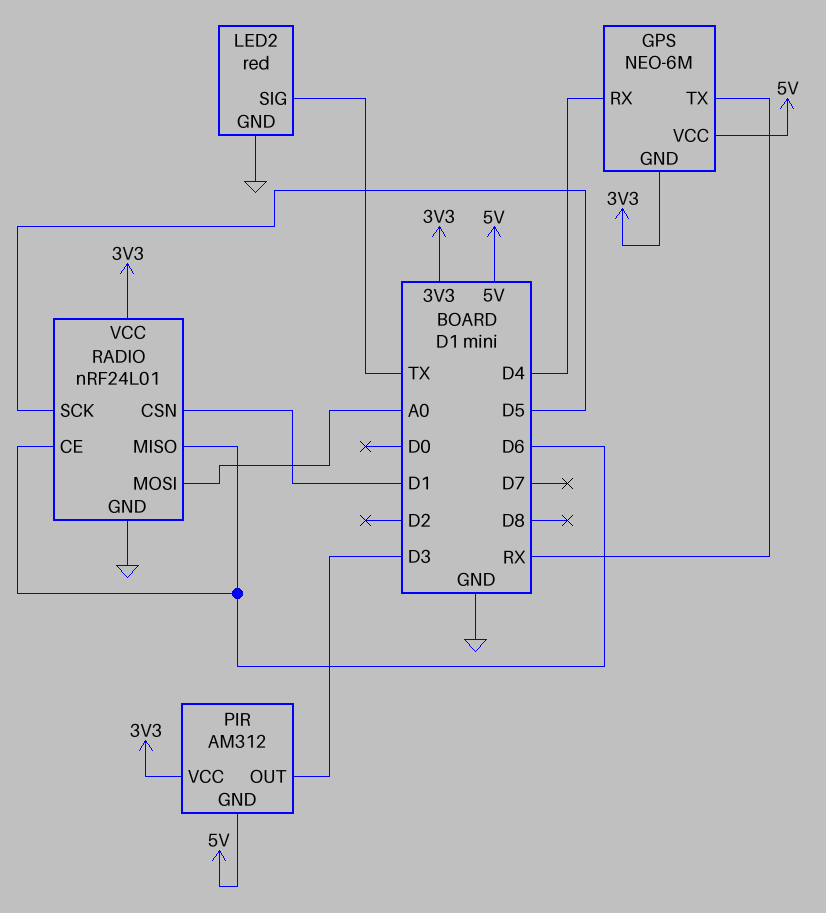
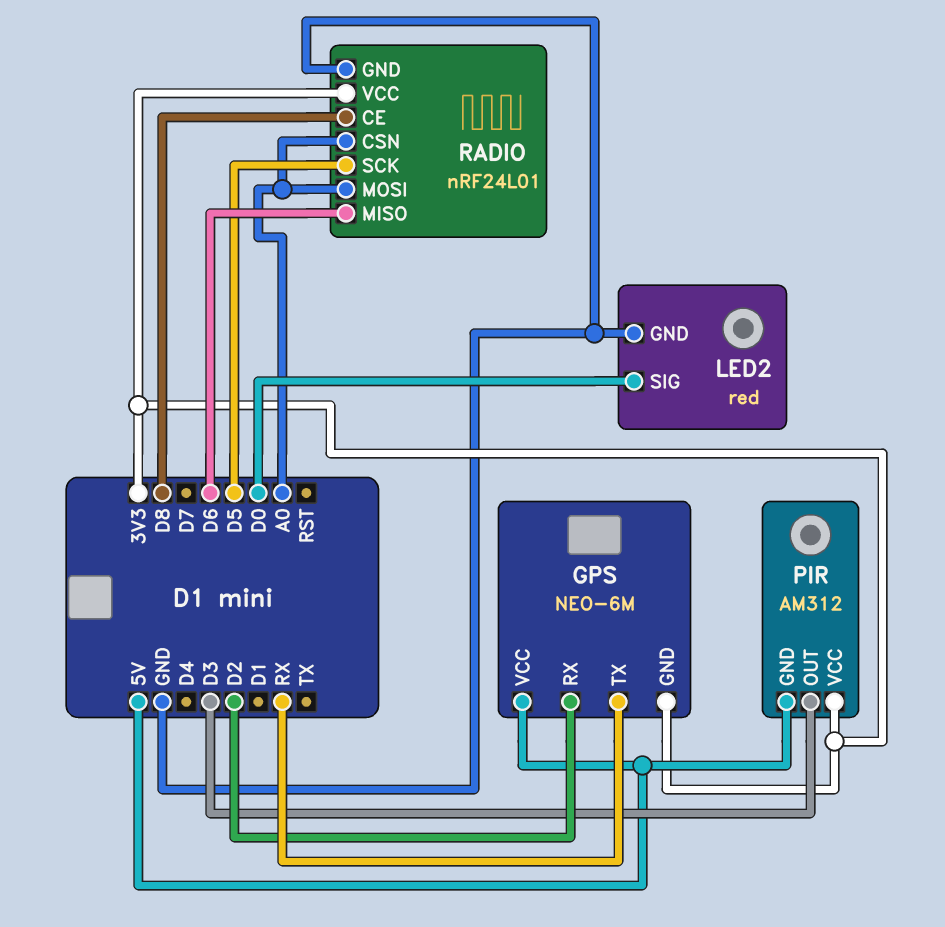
GPS pin RX: D4 -> D2
LED2 pin SIG: TX -> D0
RADIO pin CE: D6 -> D8
RADIO pin CSN: D1 -> A0

